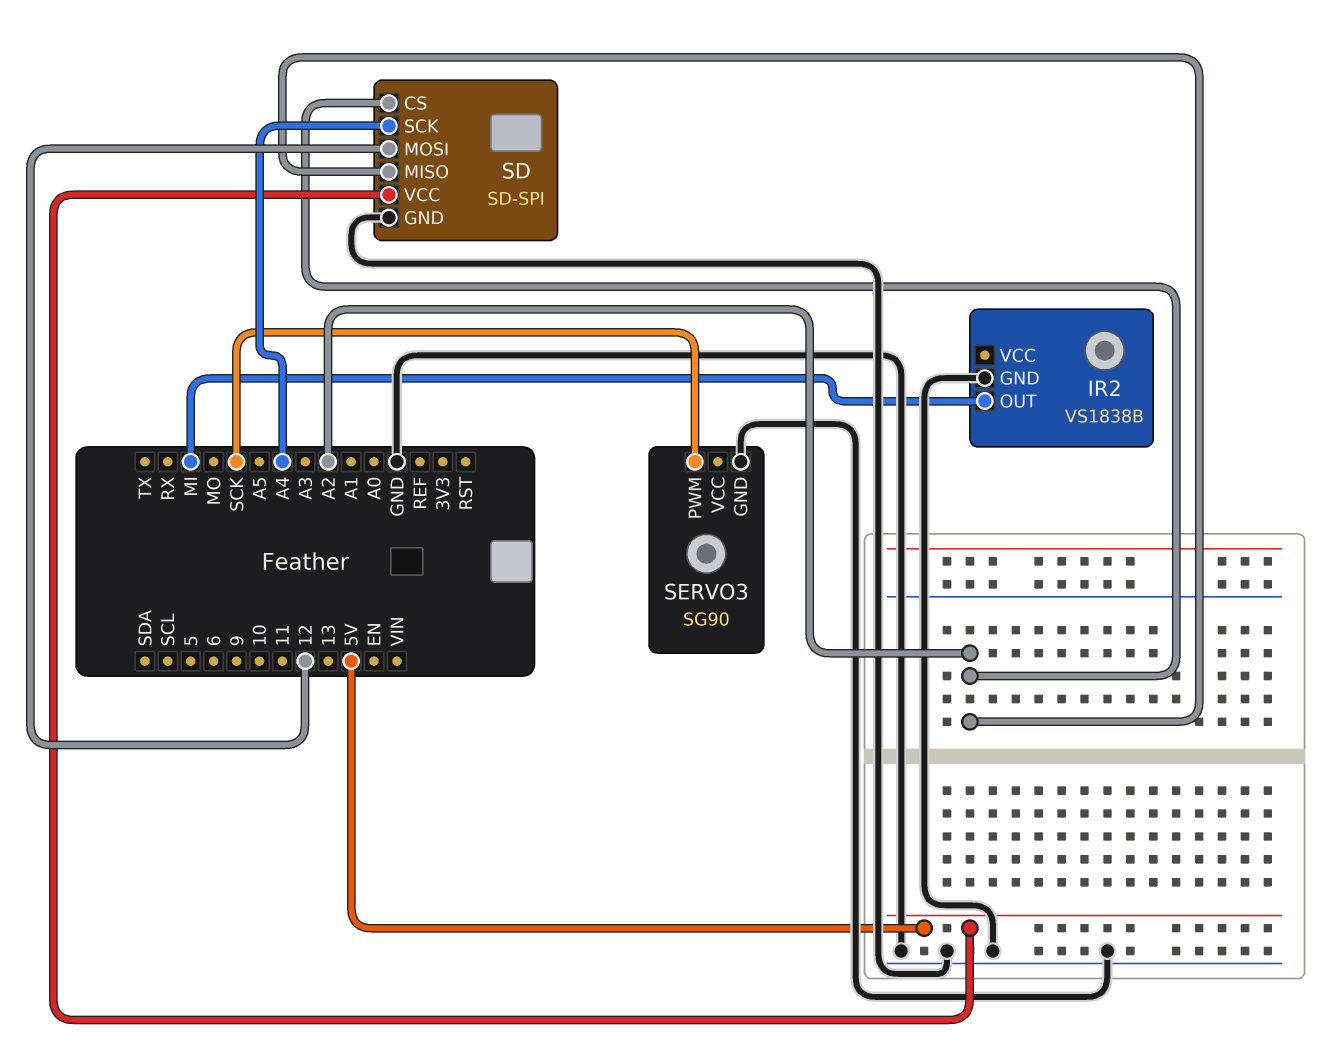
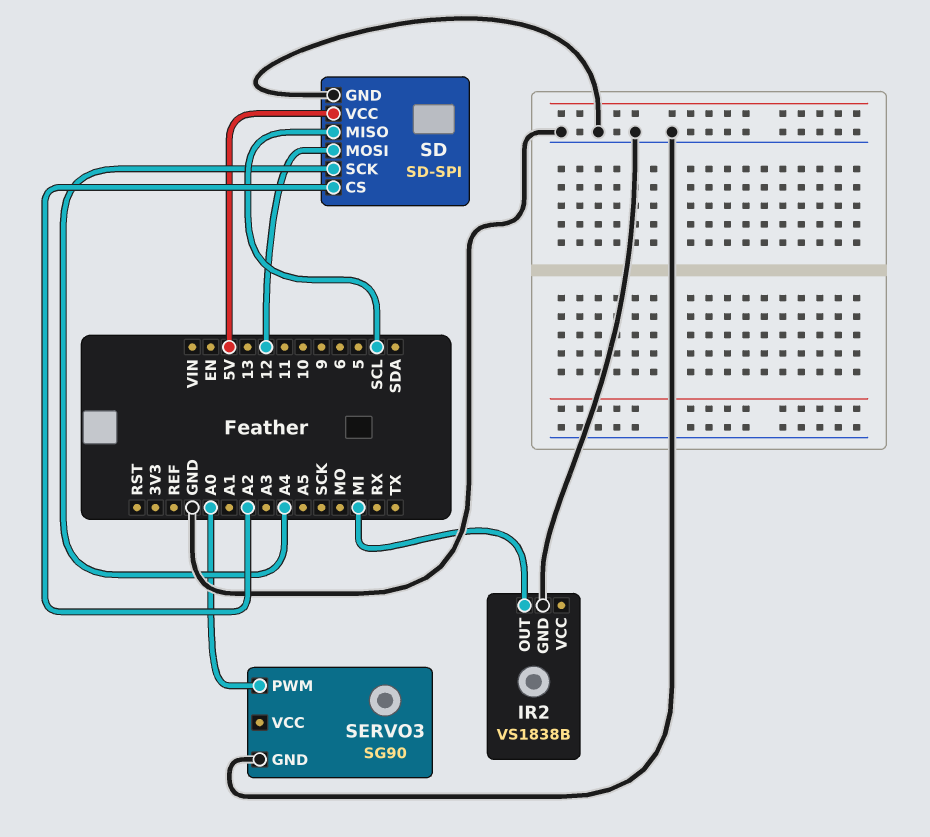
SD pin MISO: A2 -> SCL
SERVO3 pin PWM: SCK -> A0

